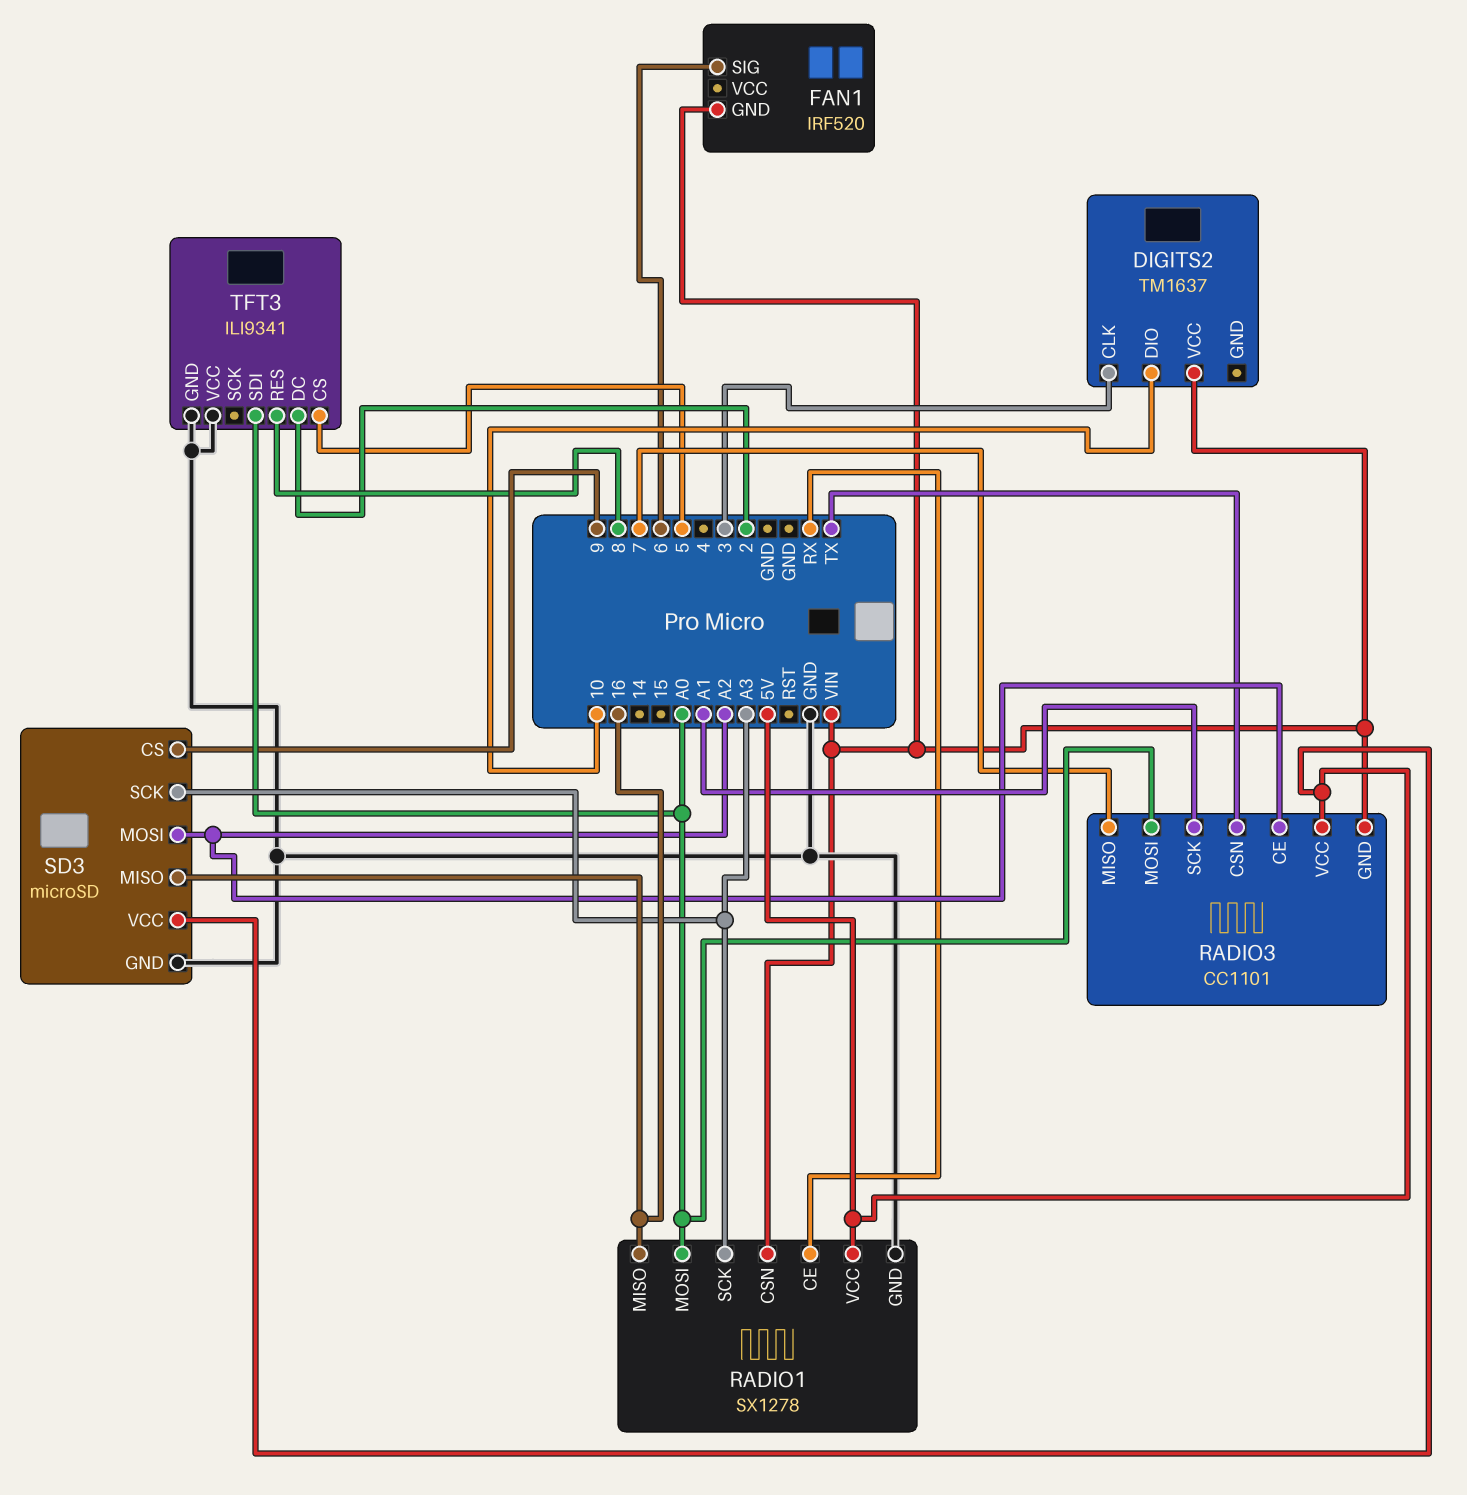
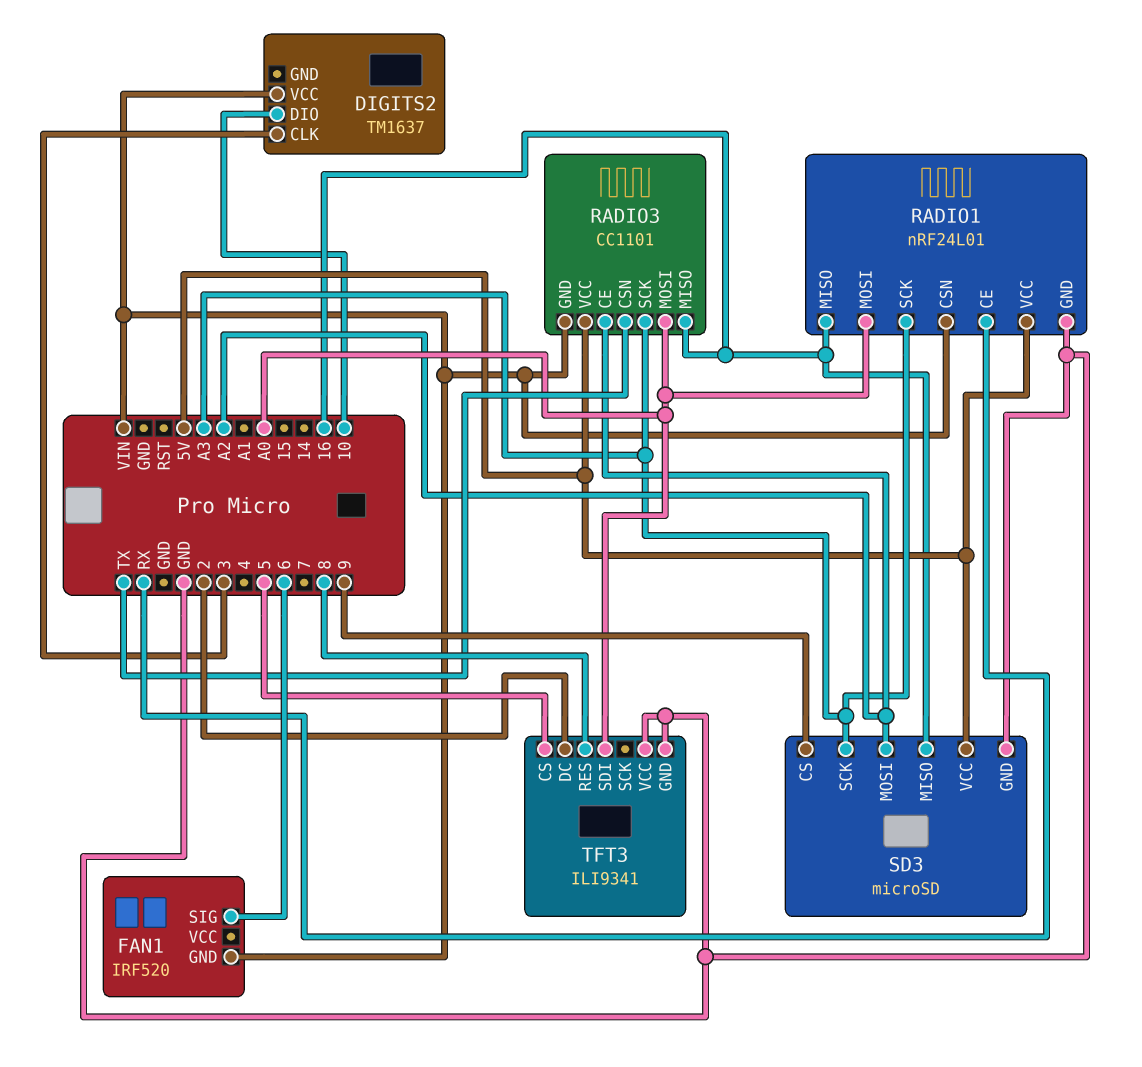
RADIO1: SX1278 -> nRF24L01
RADIO3 pin MISO: 7 -> 16
RADIO3 pin SCK: A1 -> A3

